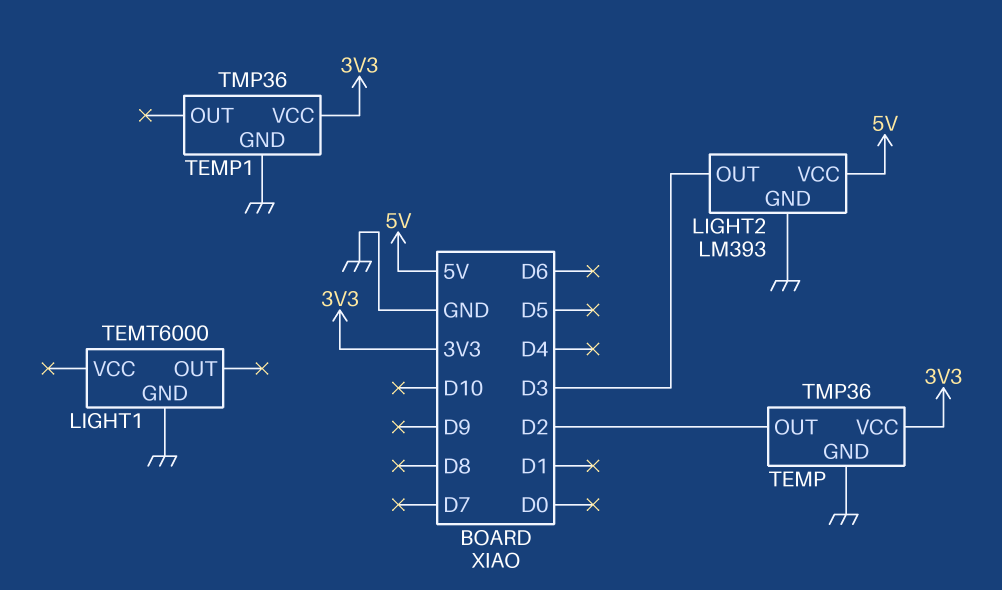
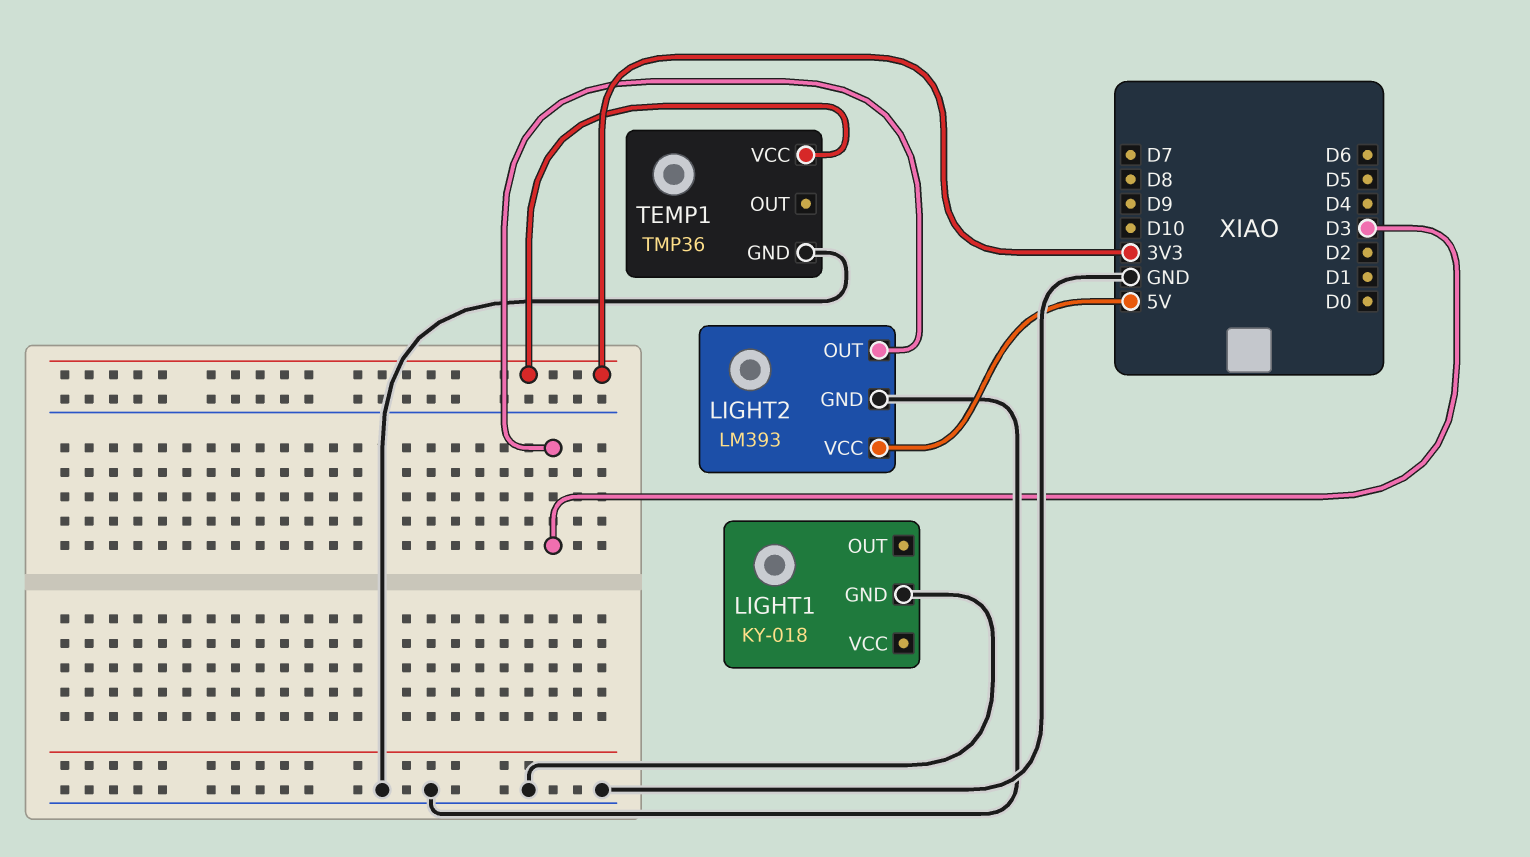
LIGHT1: TEMT6000 -> KY-018
TEMP: TMP36 -> none
TEMP pin GND: GND -> none
TEMP pin OUT: D2 -> none
TEMP pin VCC: 3V3 -> none

